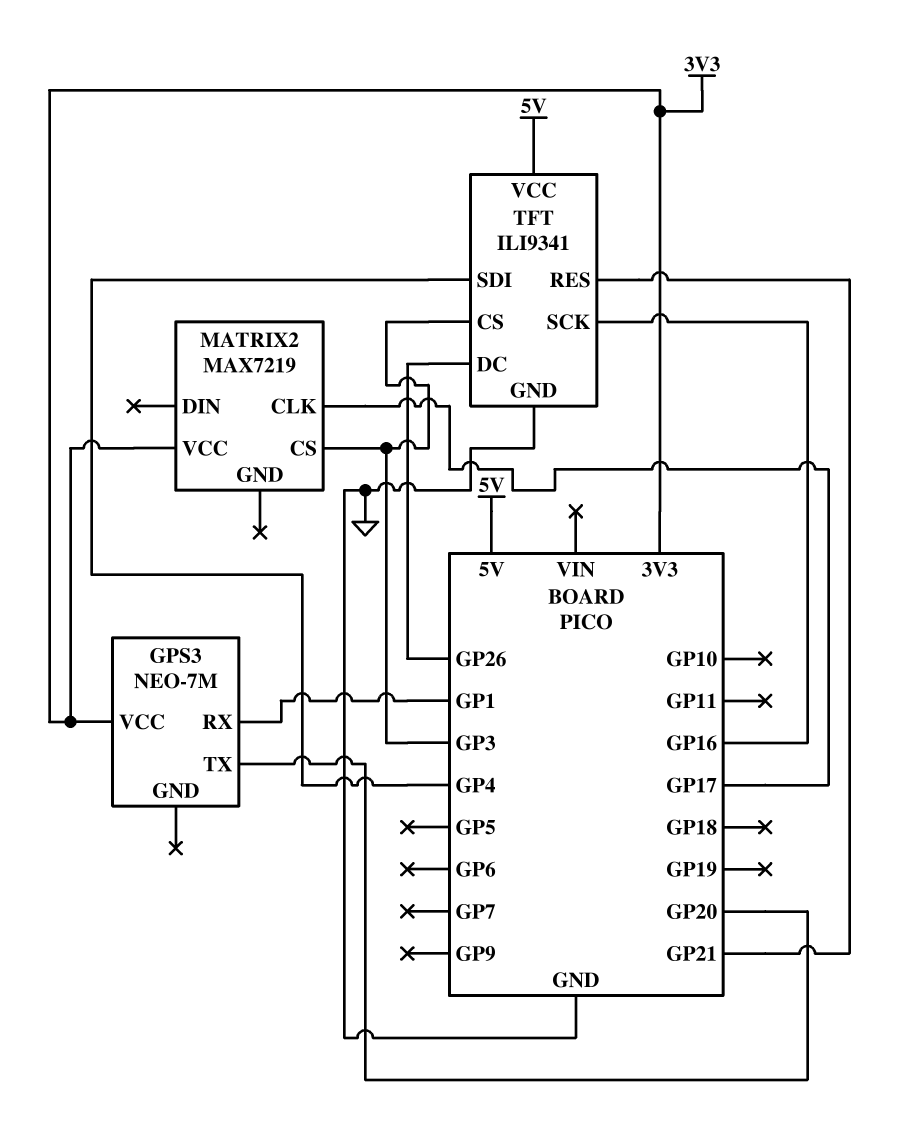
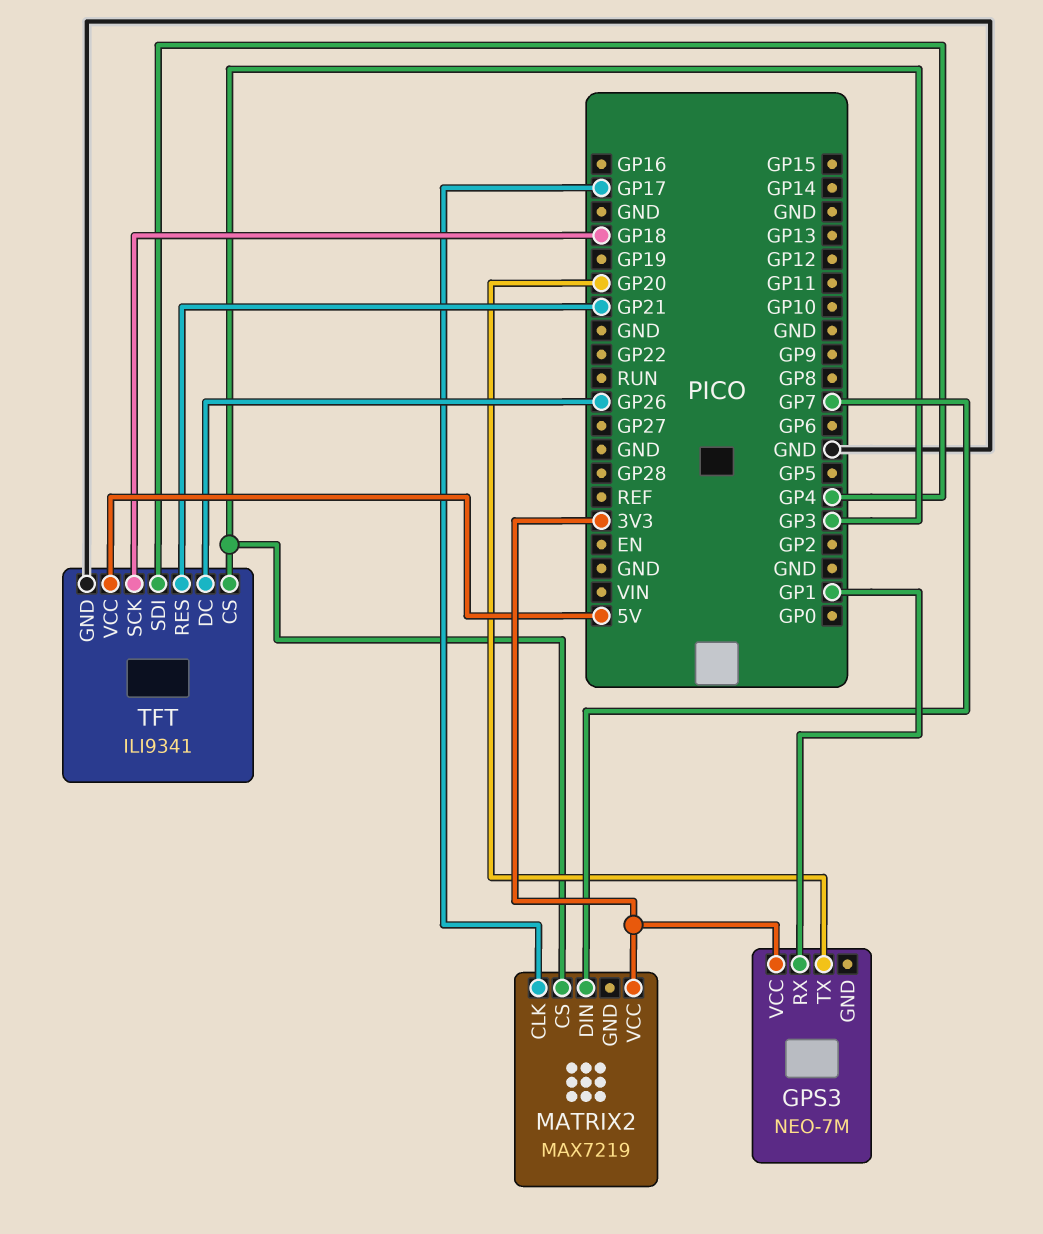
MATRIX2 pin DIN: none -> GP7
TFT pin SCK: GP16 -> GP18

